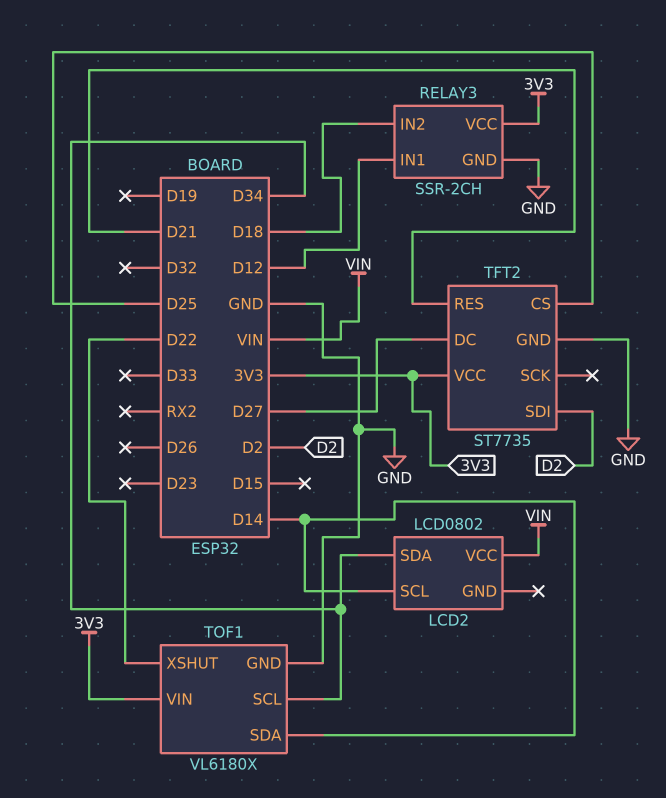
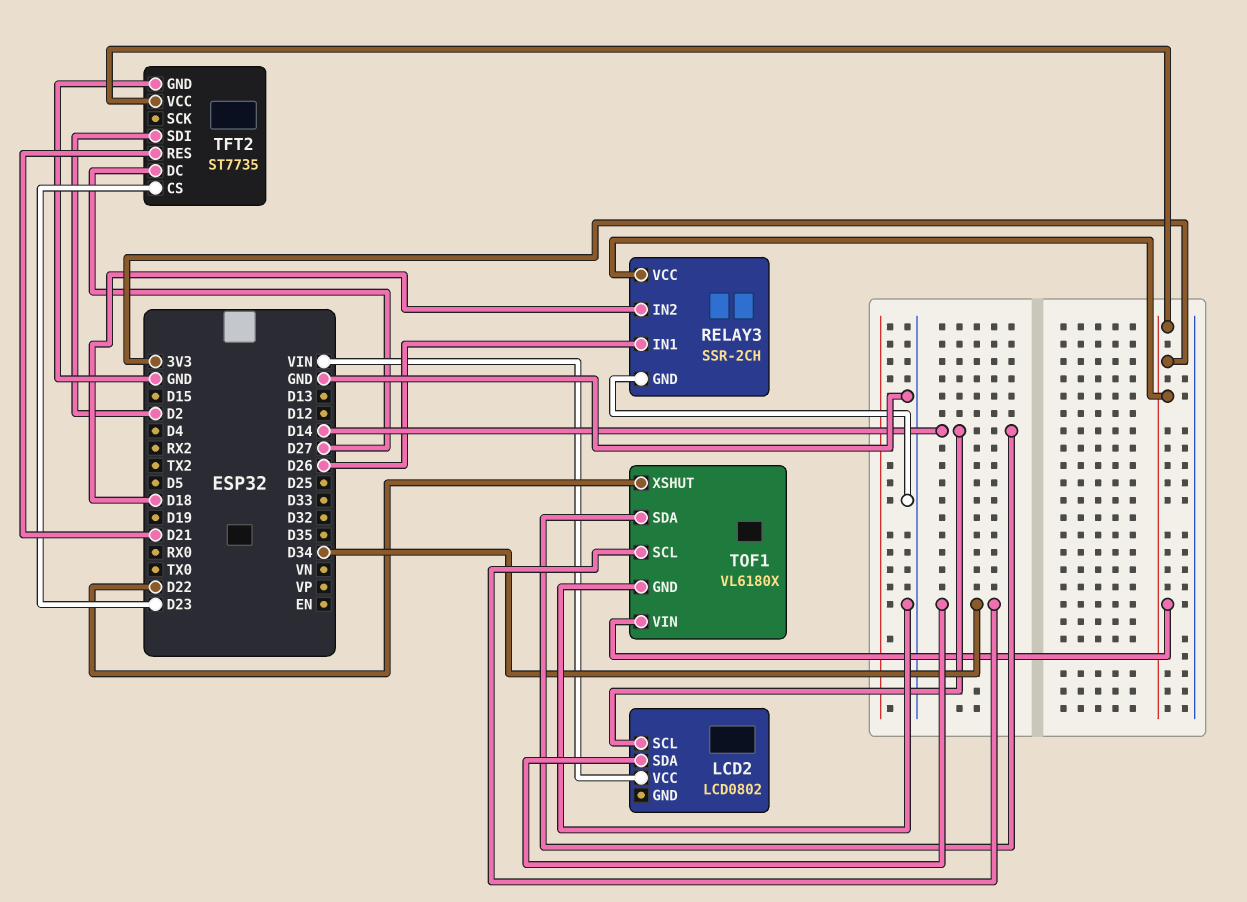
RELAY3 pin IN1: D12 -> D26
TFT2 pin CS: D25 -> D23

